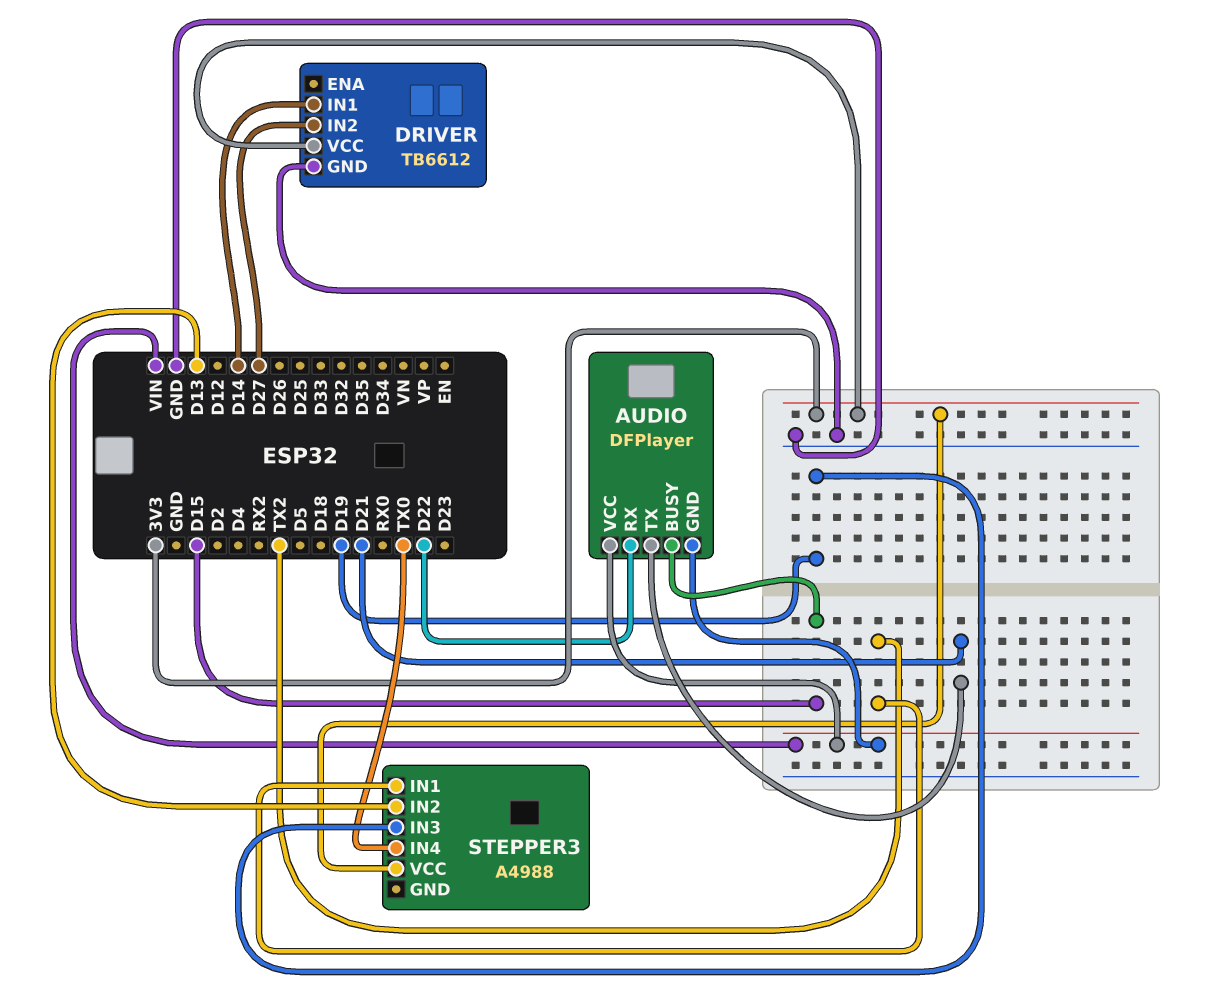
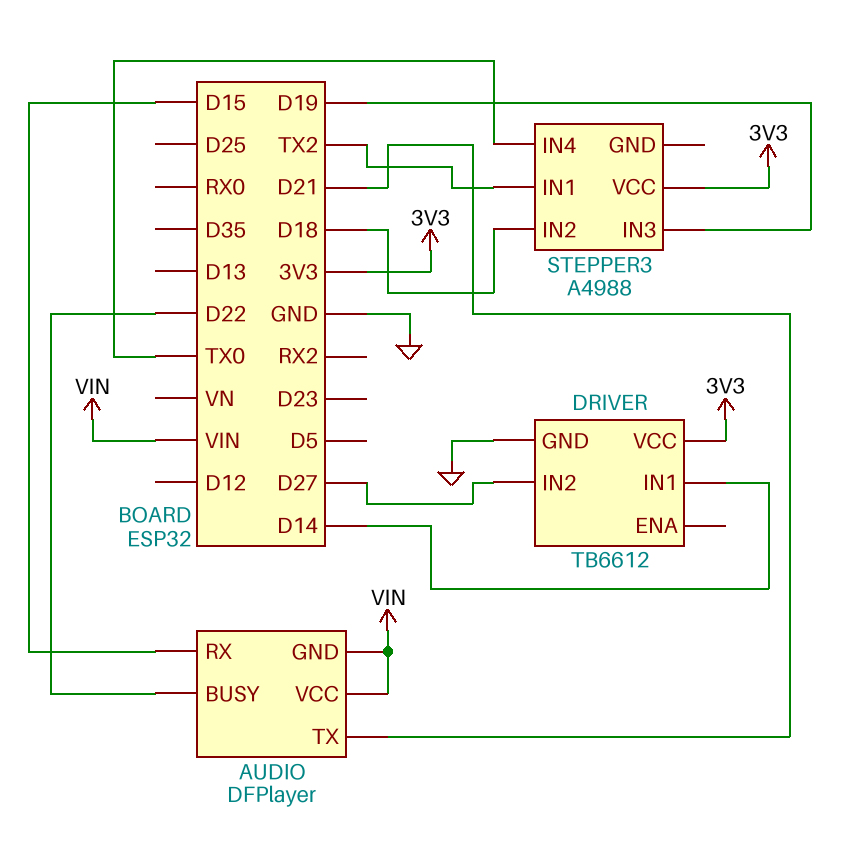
AUDIO pin BUSY: D15 -> D22
AUDIO pin RX: D22 -> D15
STEPPER3 pin IN2: D13 -> D18

